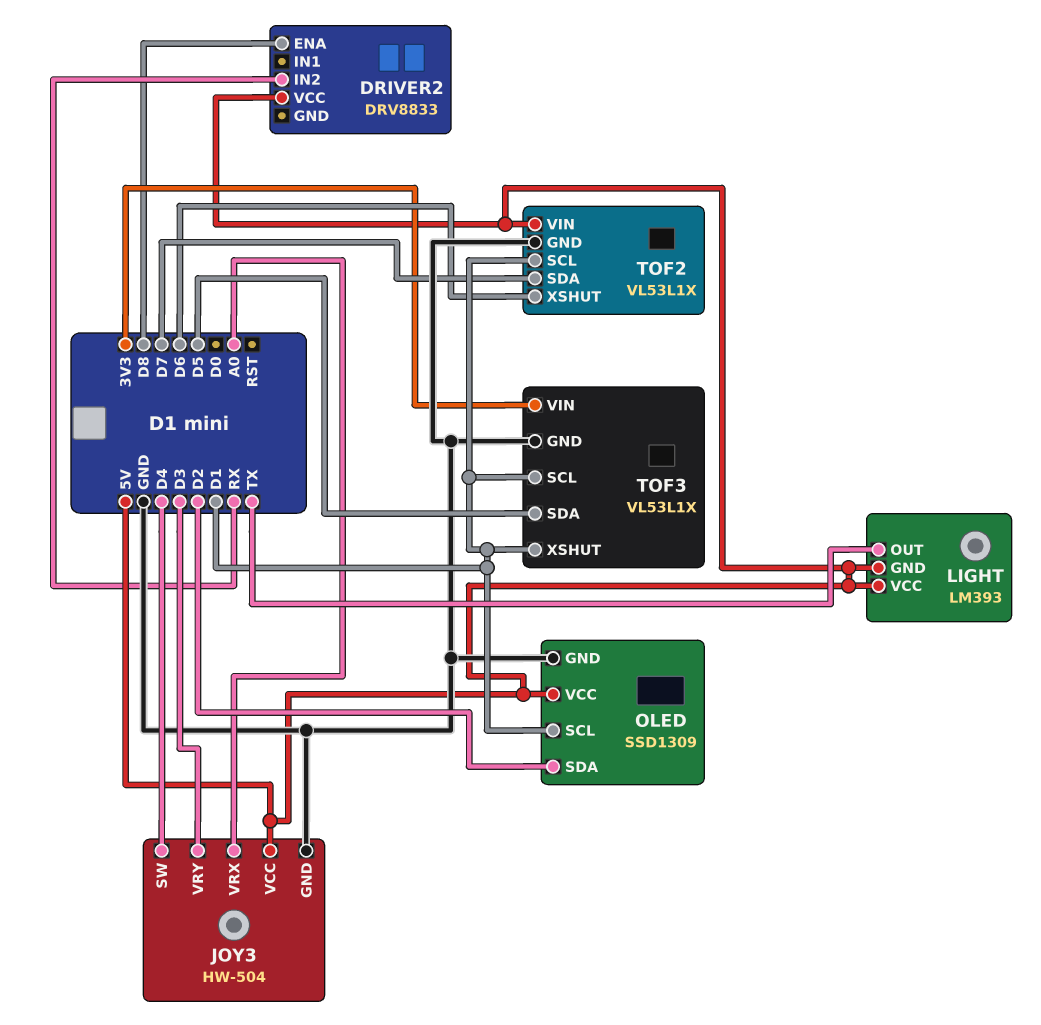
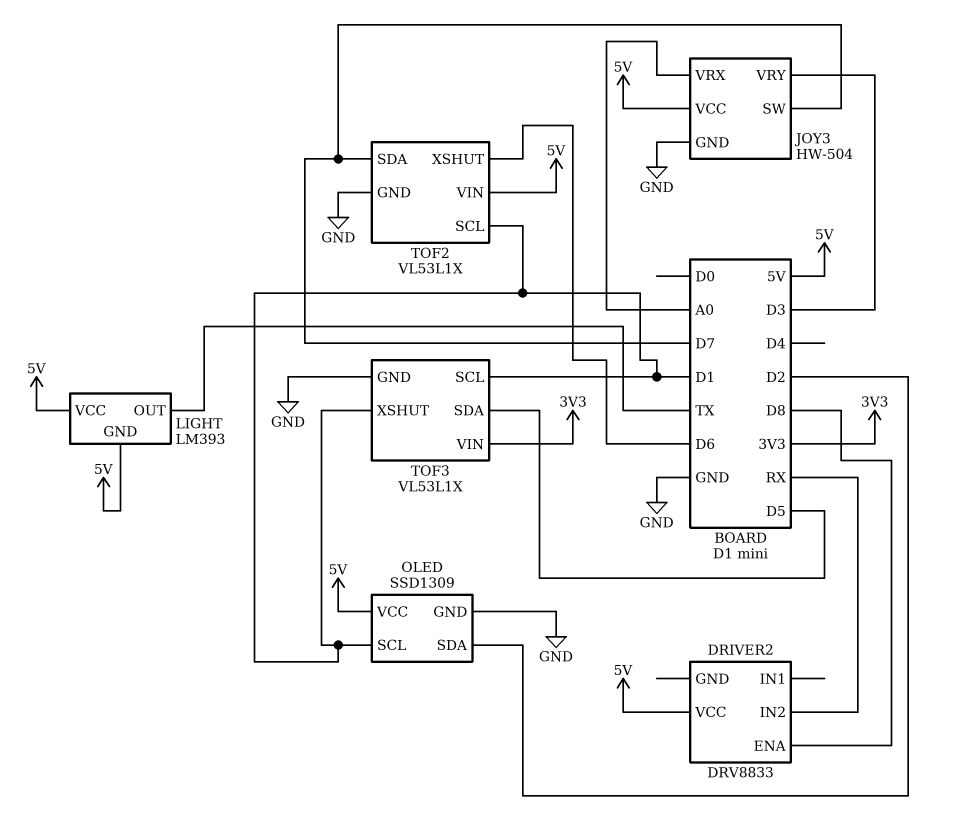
JOY3 pin SW: D4 -> D7

